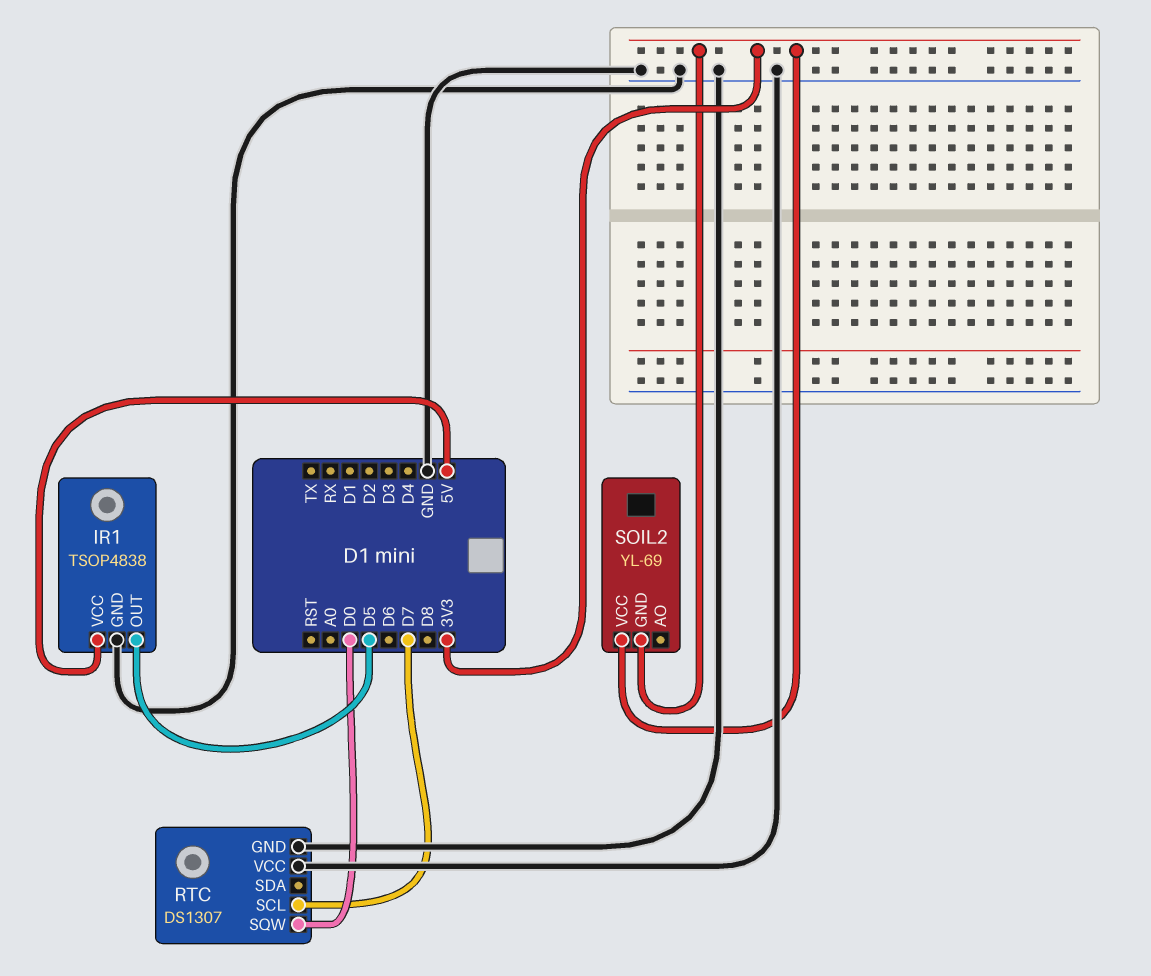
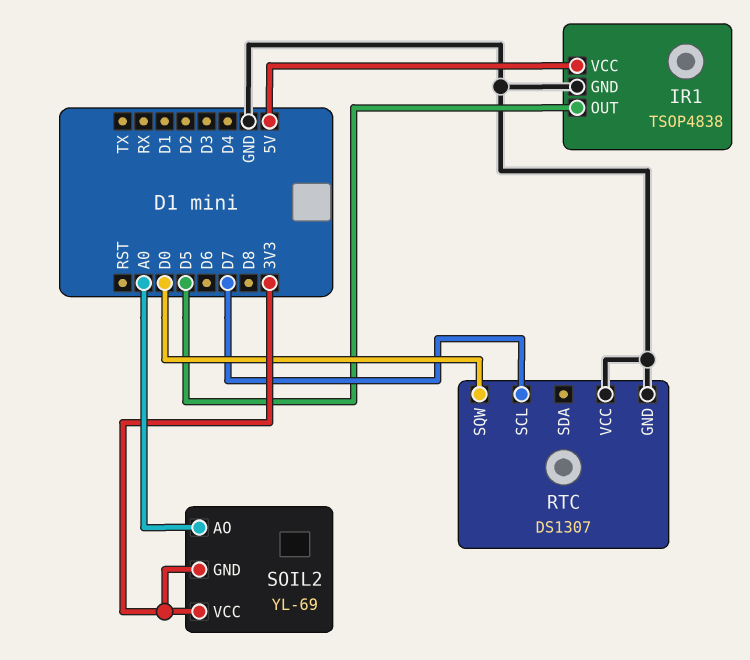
SOIL2 pin AO: none -> A0

